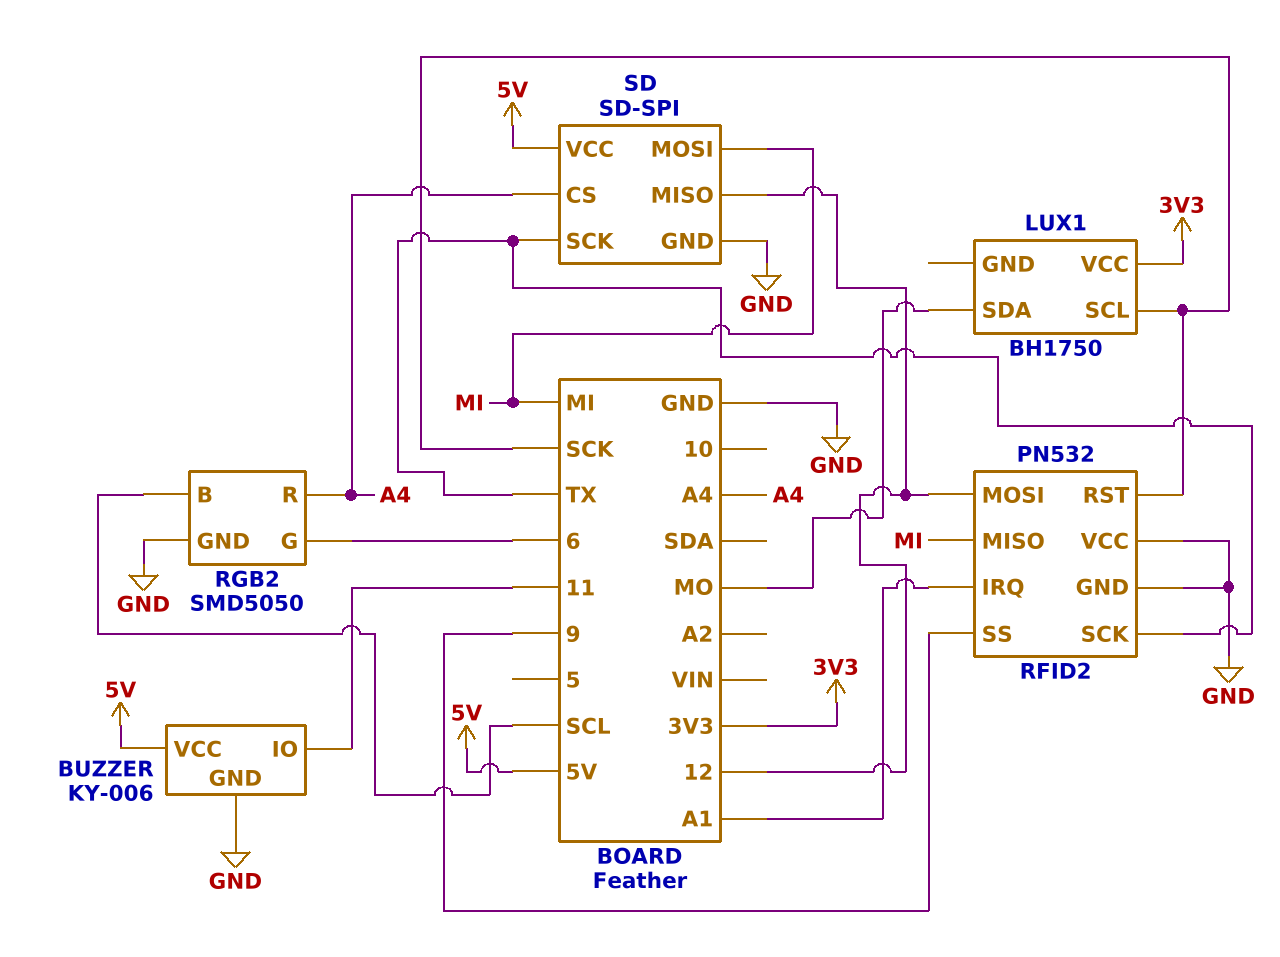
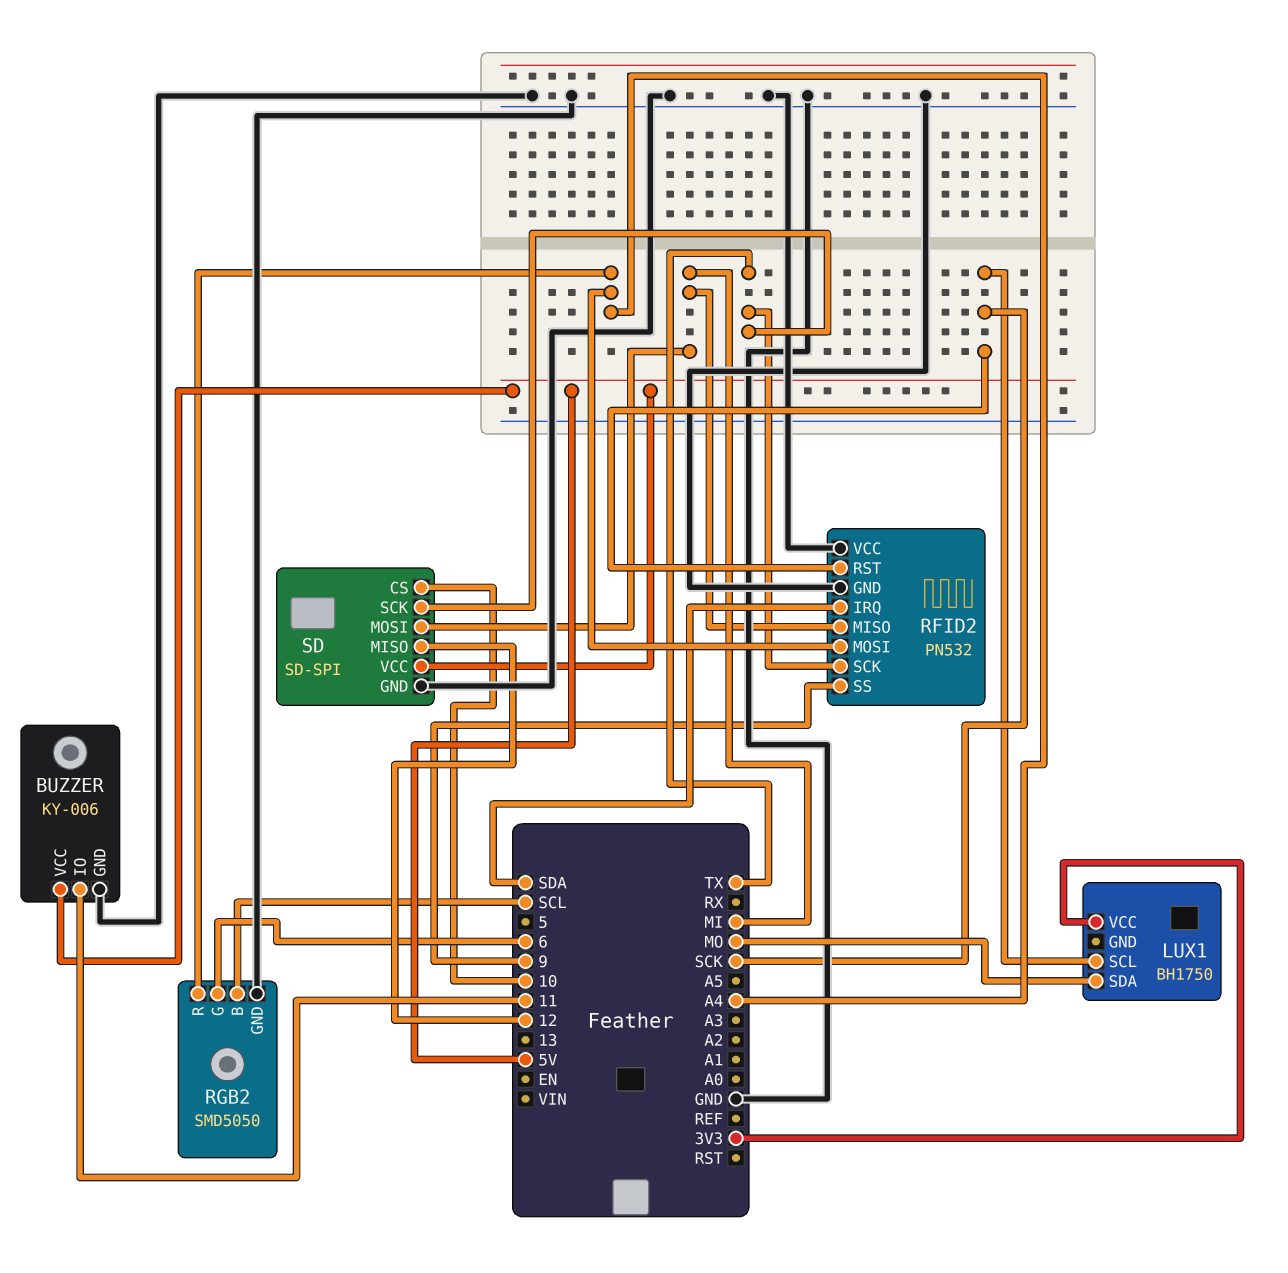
RFID2 pin IRQ: A1 -> SDA
RFID2 pin MOSI: 12 -> A4
SD pin CS: A4 -> 10

